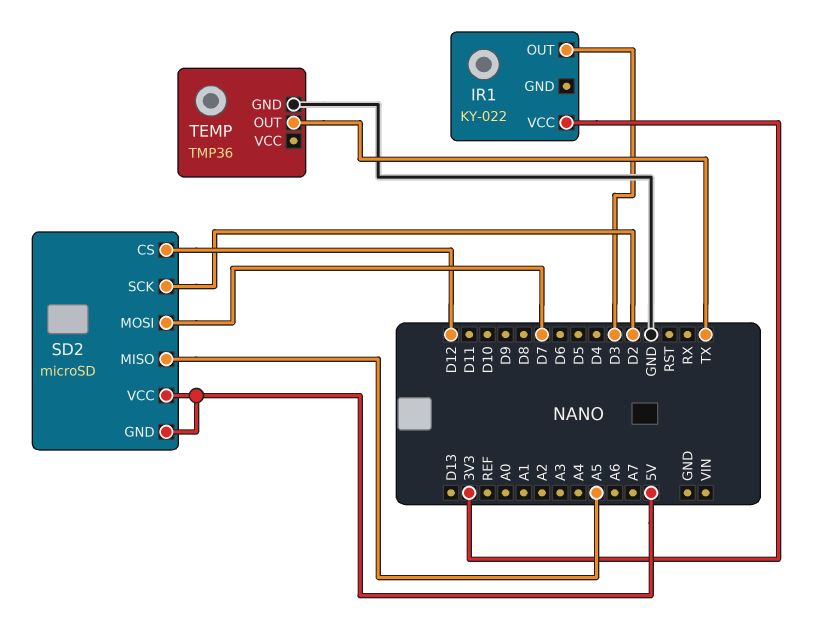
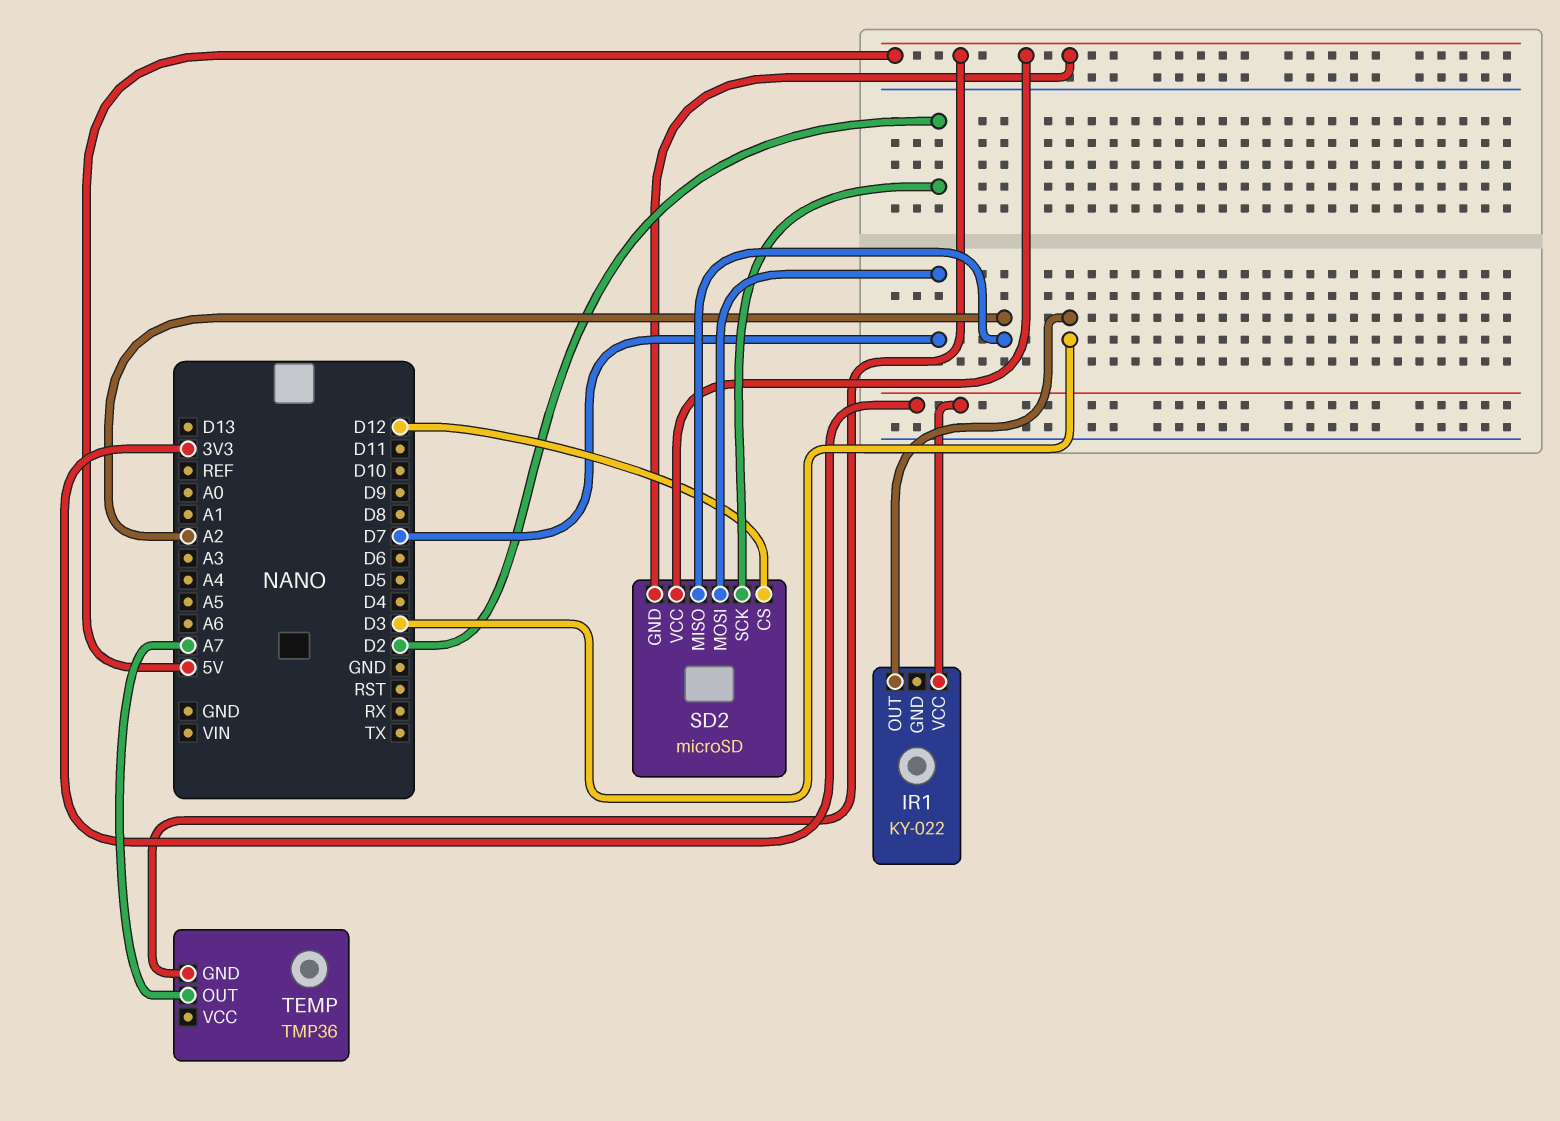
SD2 pin MISO: A5 -> A2
TEMP pin GND: GND -> 5V
TEMP pin OUT: TX -> A7

